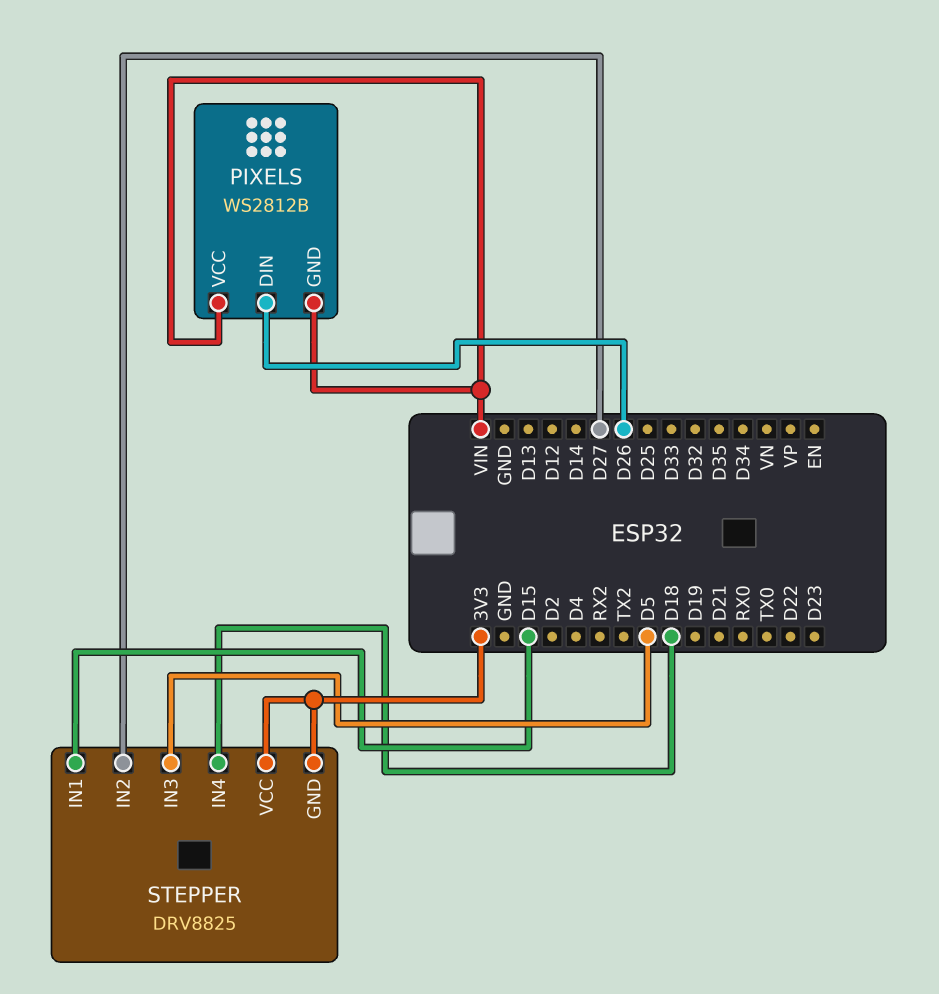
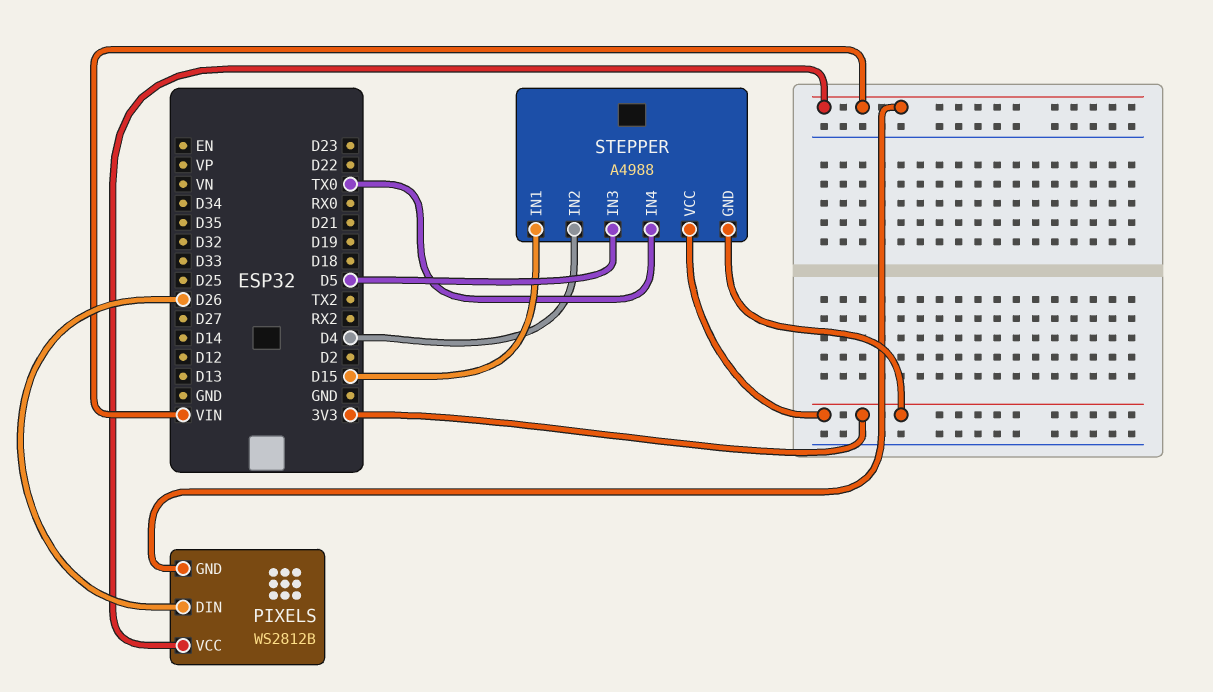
STEPPER: DRV8825 -> A4988
STEPPER pin IN2: D27 -> D4
STEPPER pin IN4: D18 -> TX0

